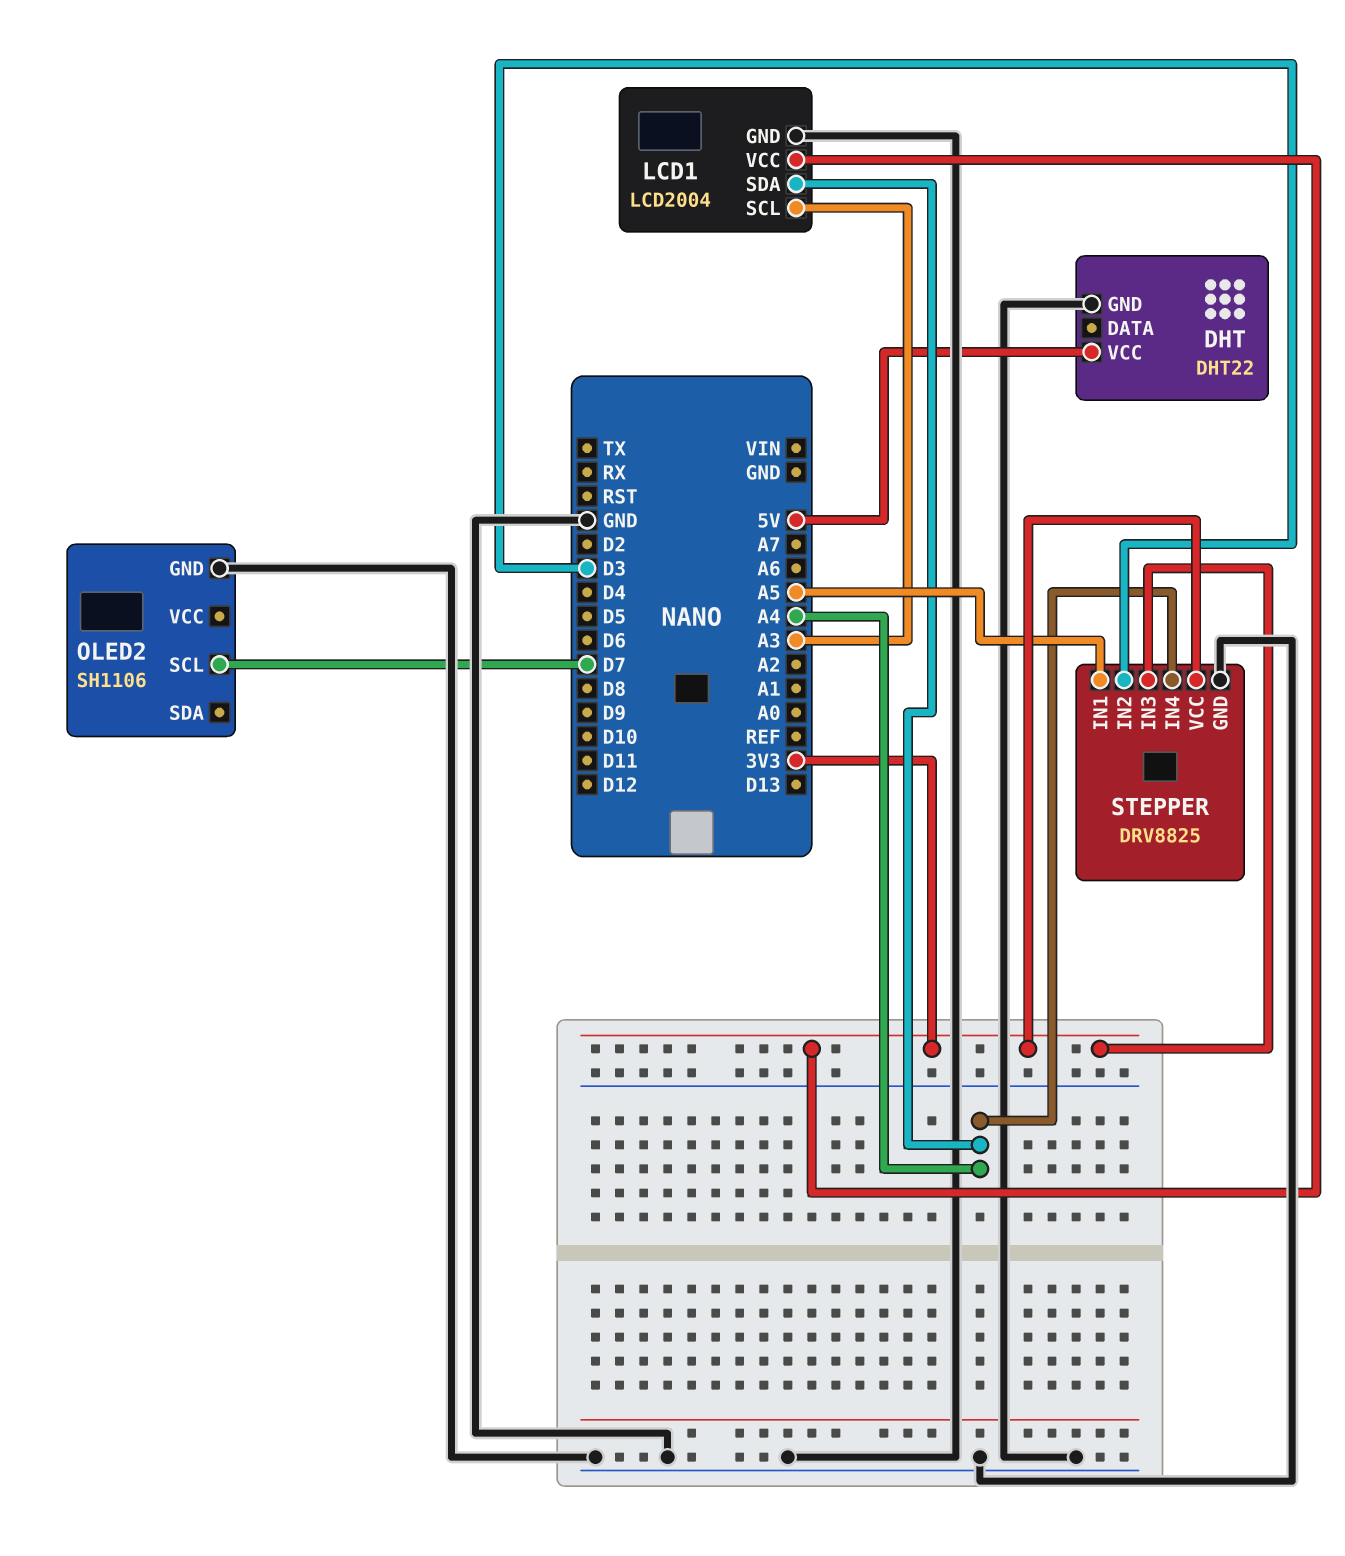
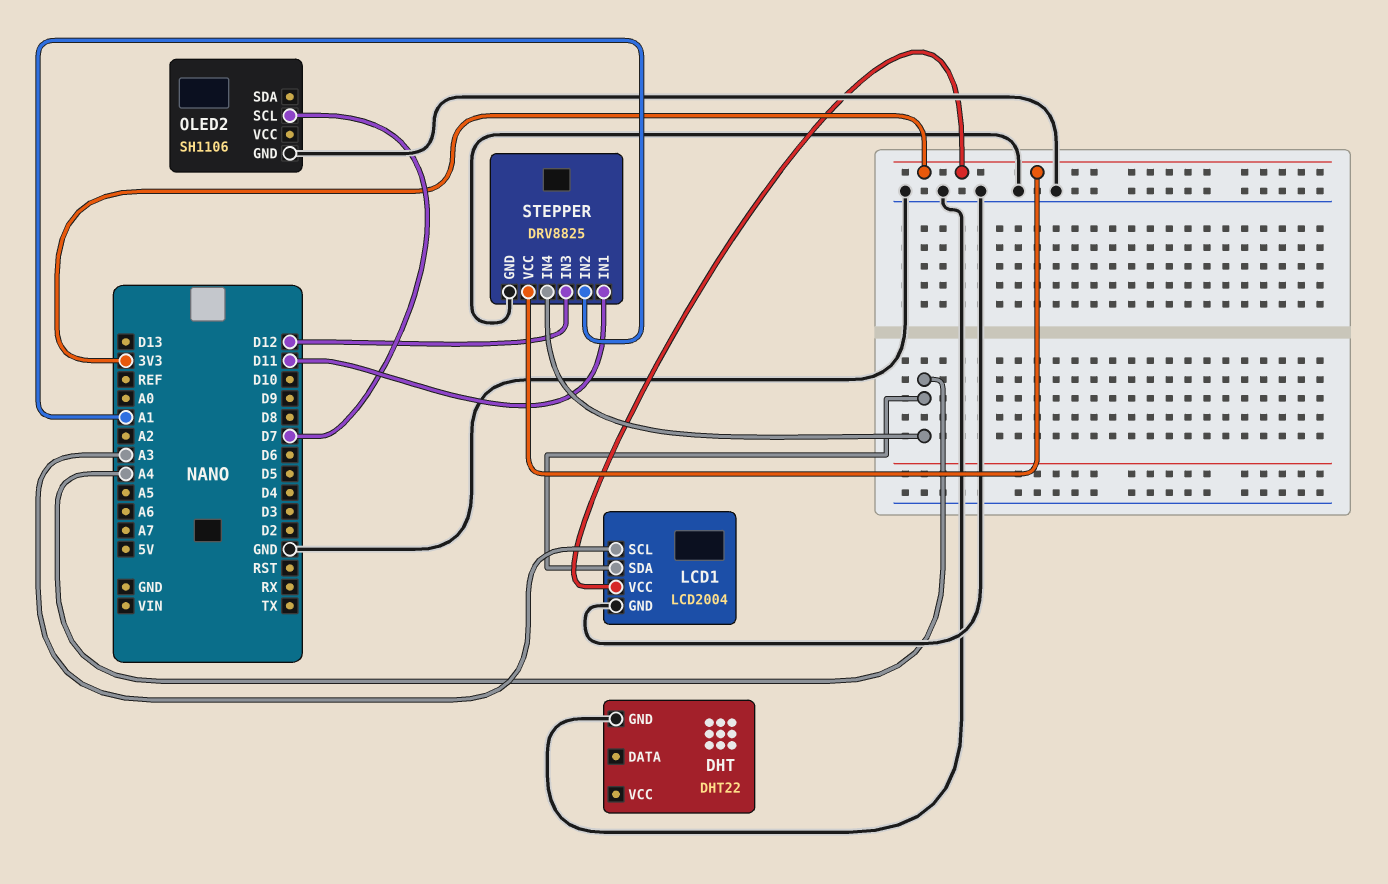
DHT pin VCC: 5V -> none
STEPPER pin IN1: A5 -> D11
STEPPER pin IN2: D3 -> A1
STEPPER pin IN3: 3V3 -> D12

